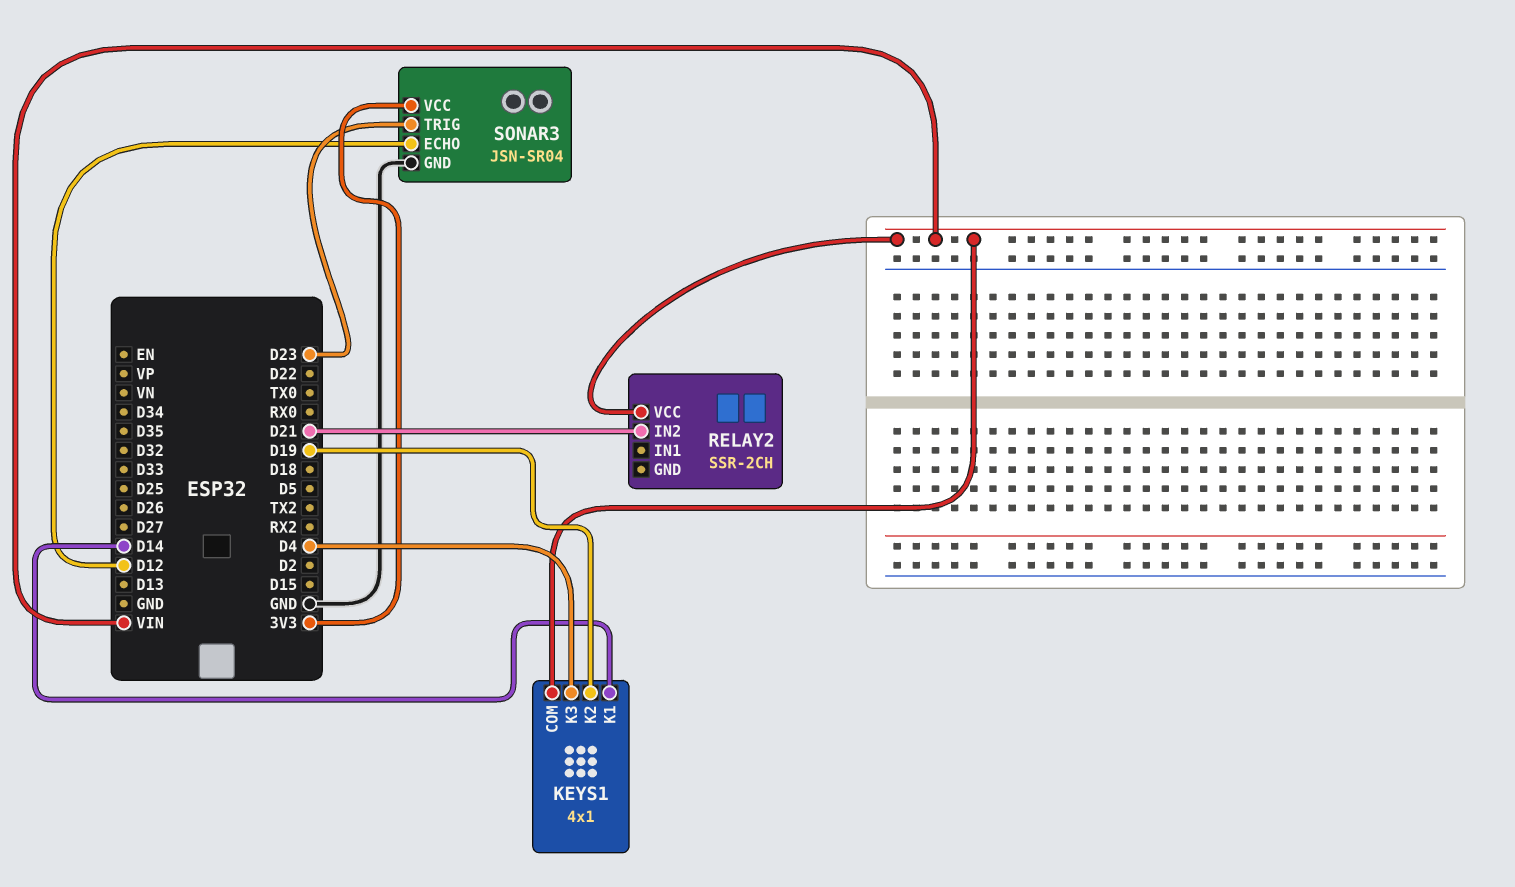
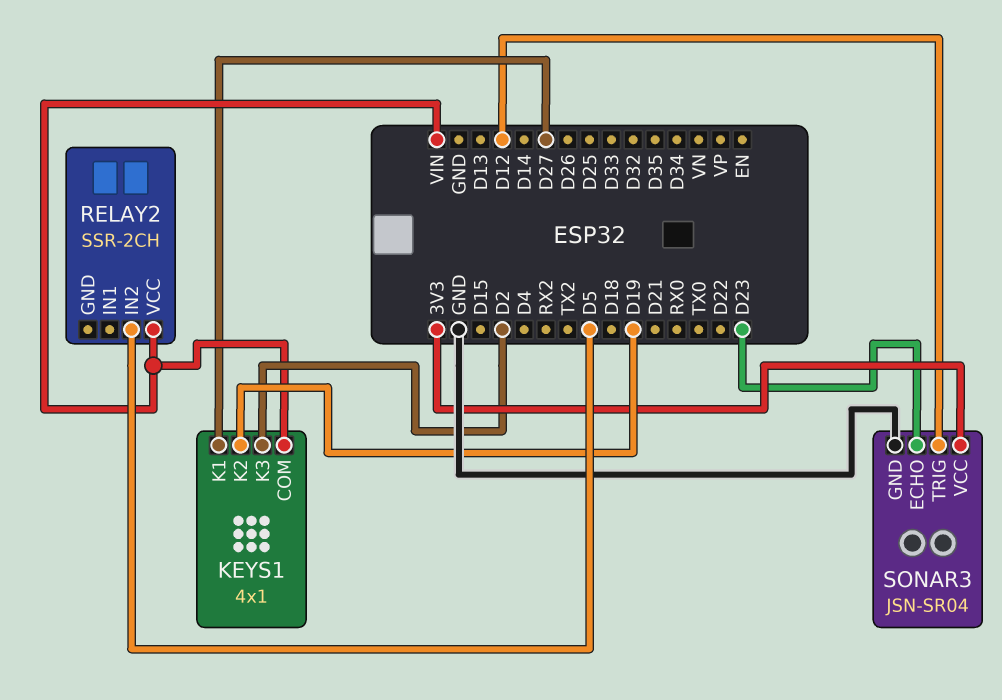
KEYS1 pin K1: D14 -> D27
KEYS1 pin K3: D4 -> D2
RELAY2 pin IN2: D21 -> D5
SONAR3 pin ECHO: D12 -> D23
SONAR3 pin TRIG: D23 -> D12

